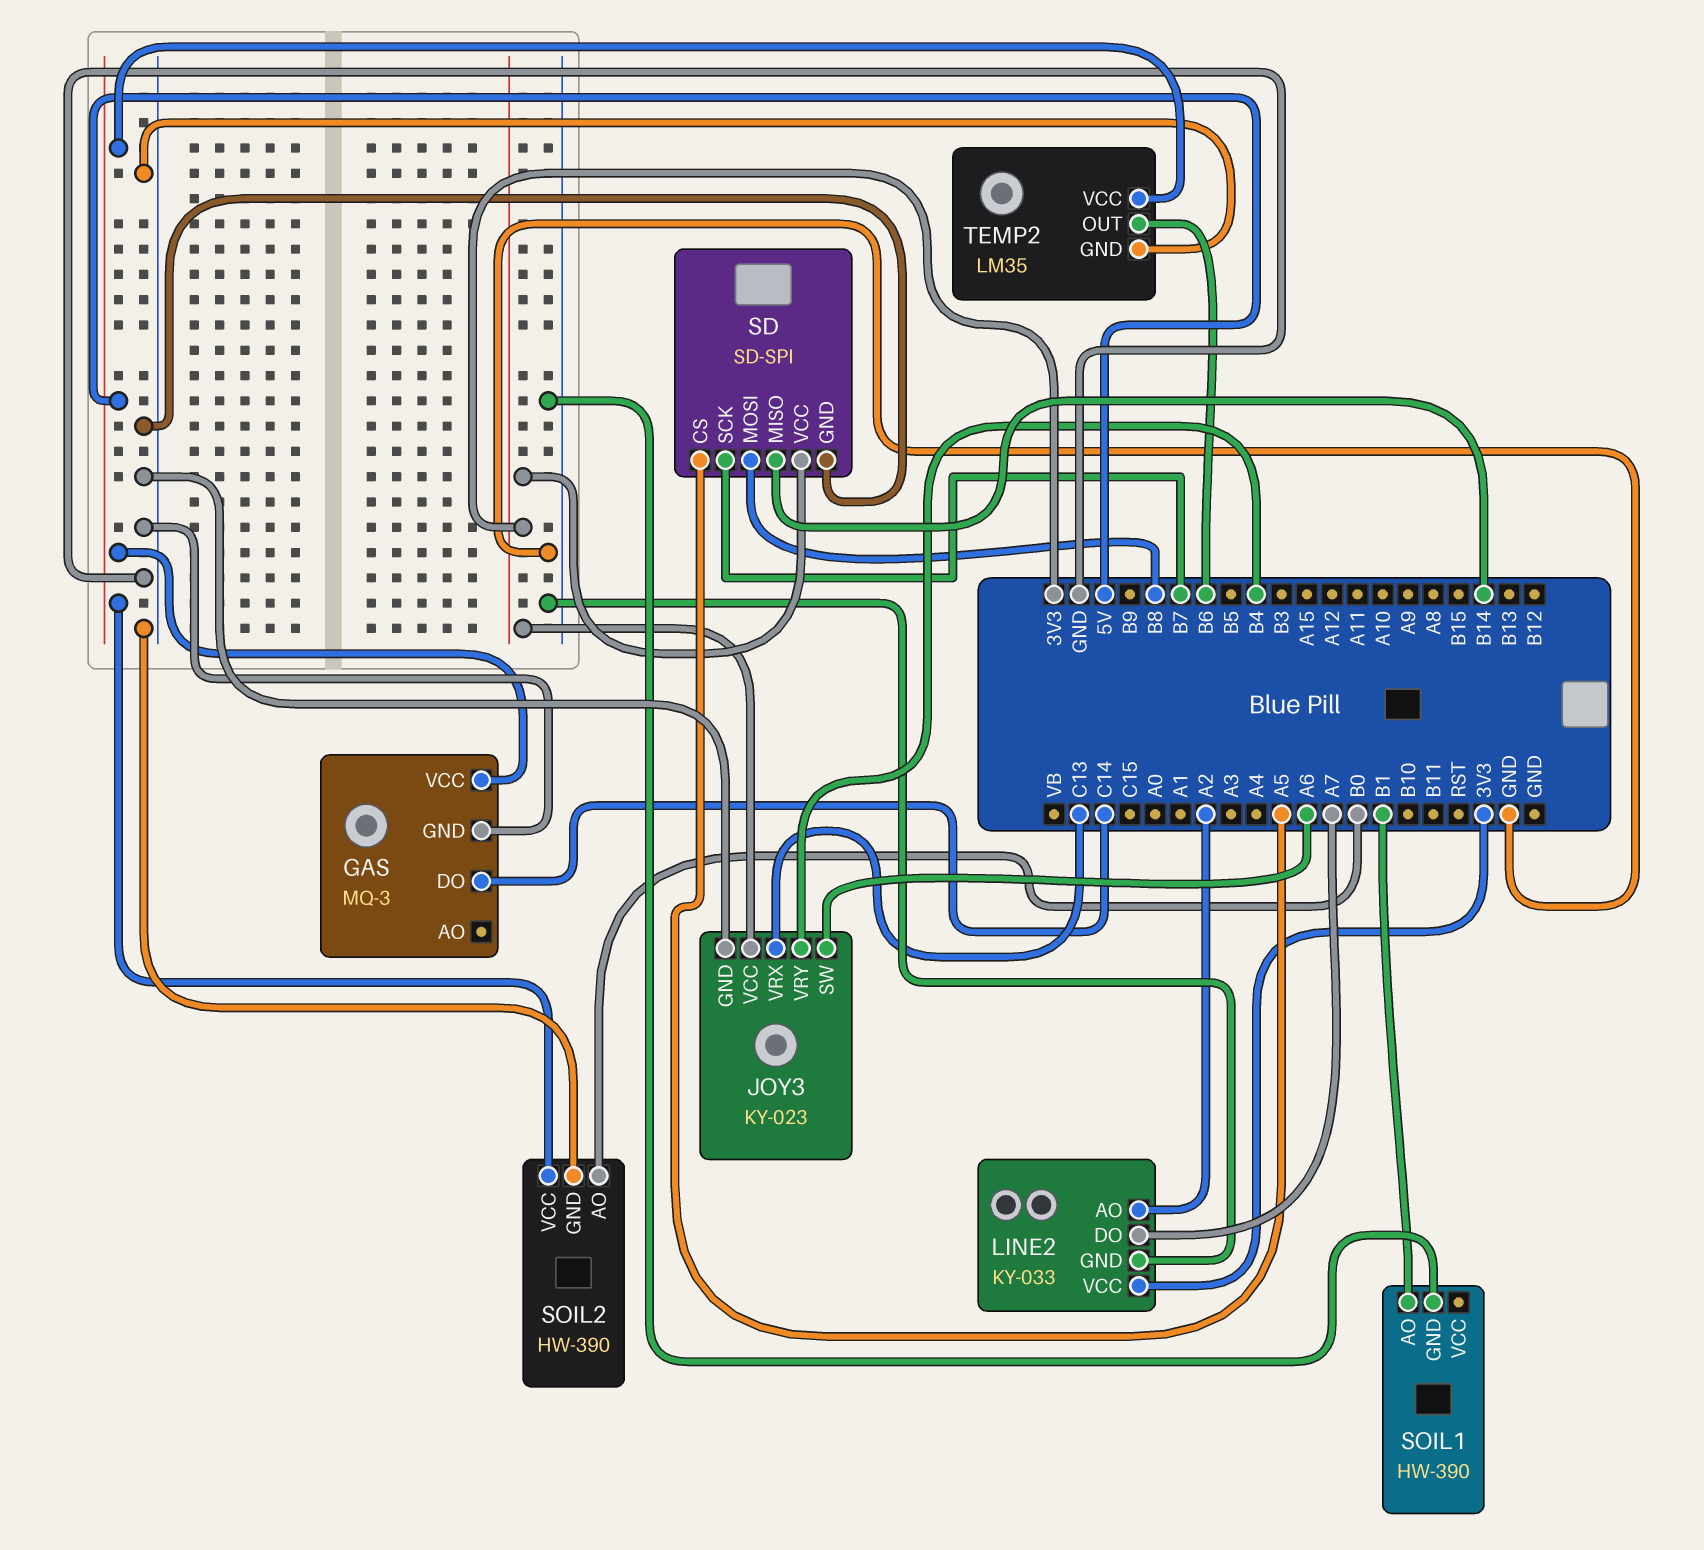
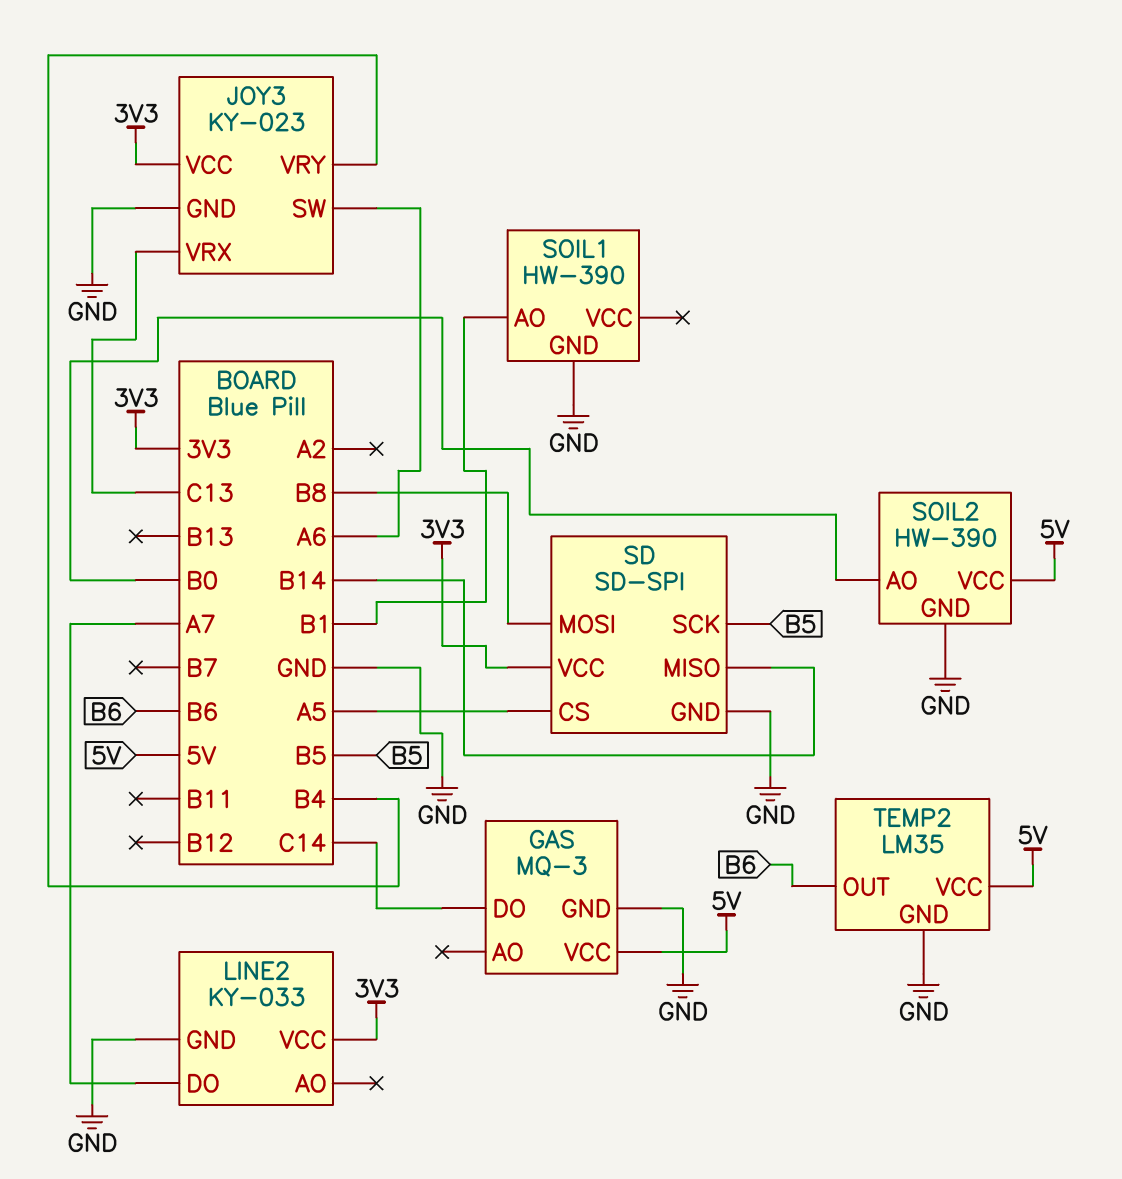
LINE2 pin AO: A2 -> none
SD pin SCK: B7 -> B5

